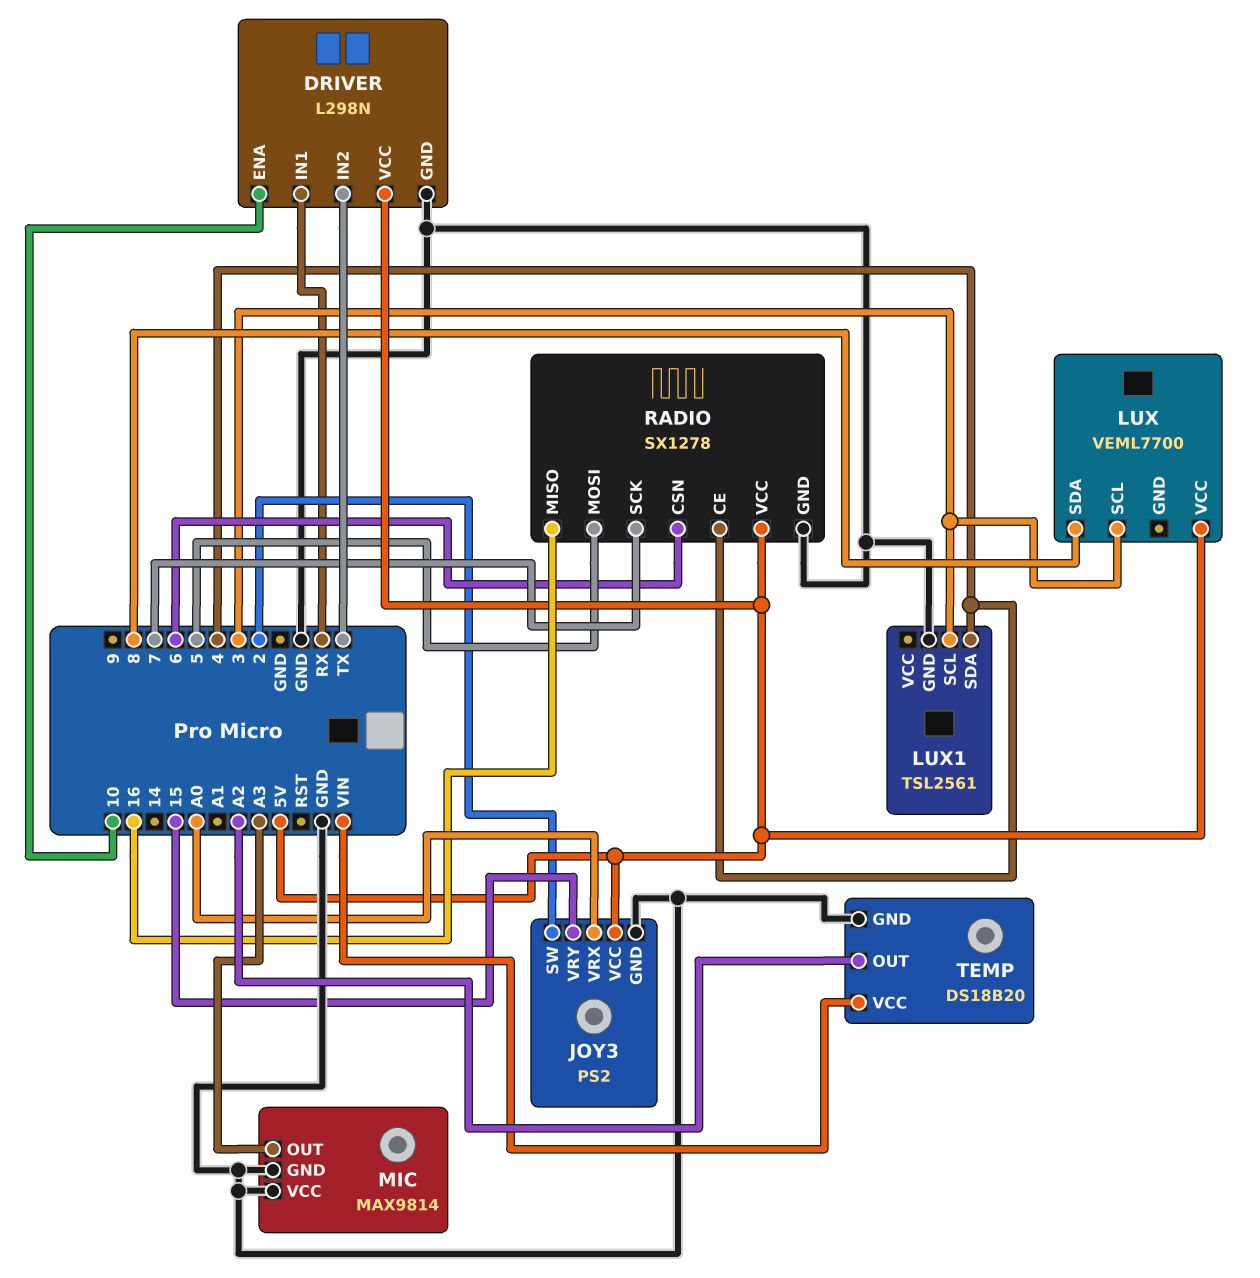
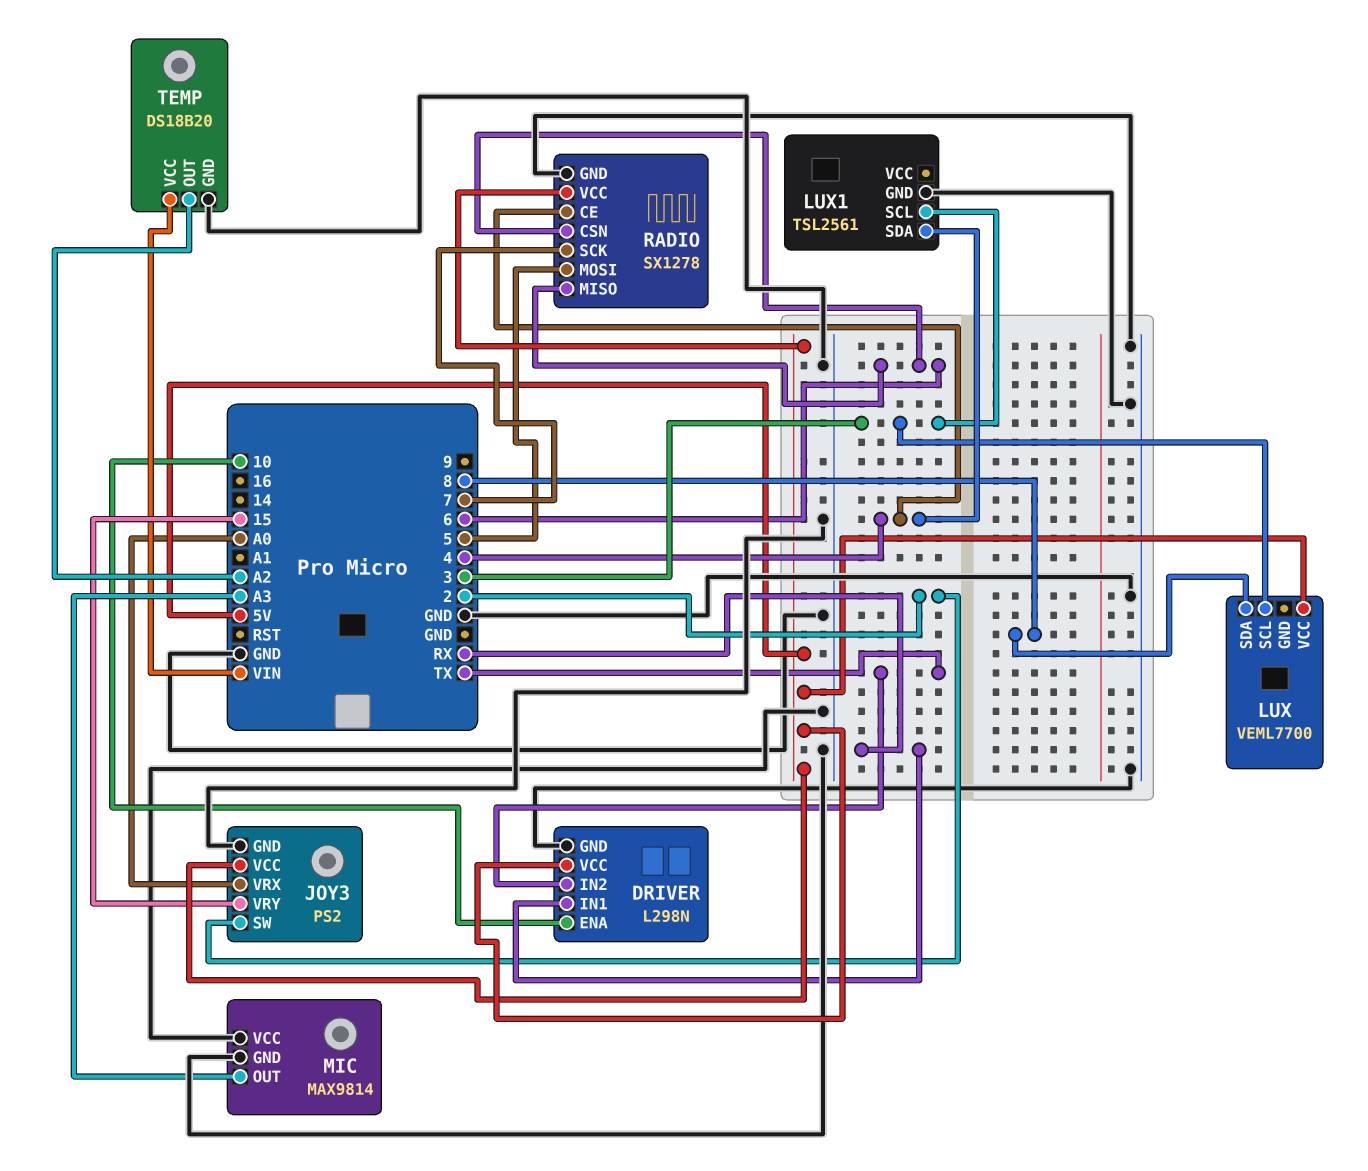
RADIO pin MISO: 16 -> 6

